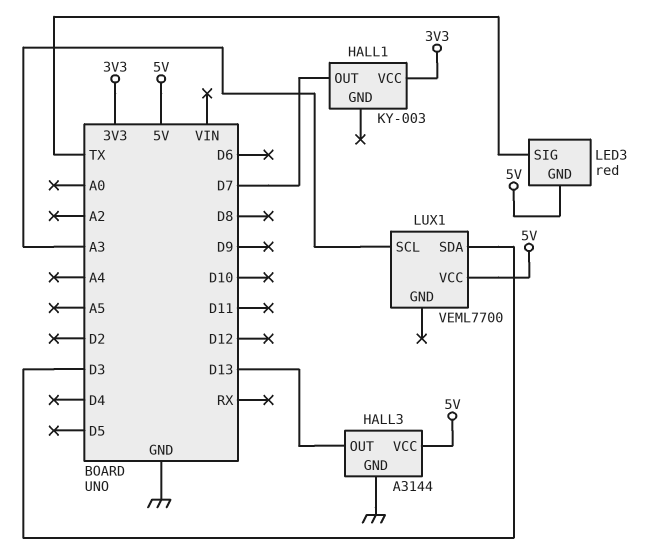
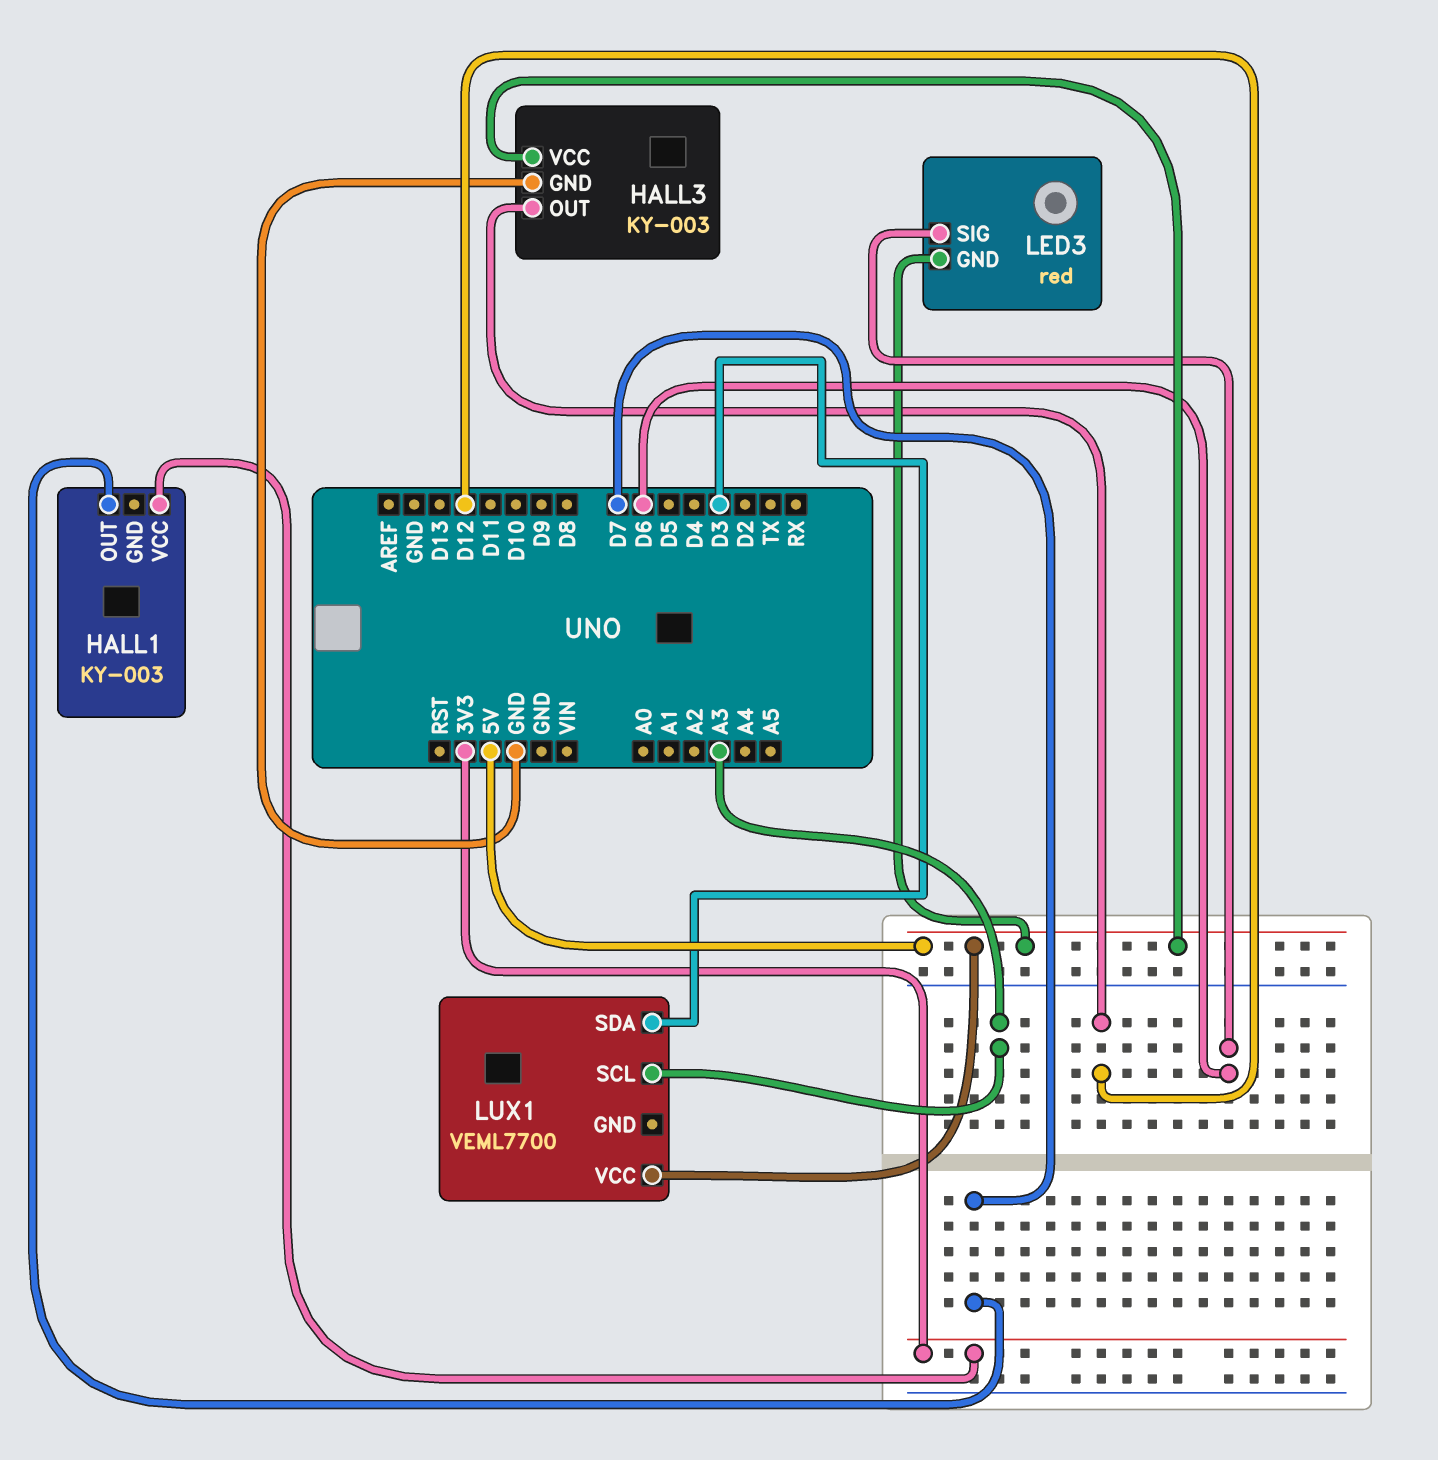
HALL3: A3144 -> KY-003
HALL3 pin OUT: D13 -> D12
LED3 pin SIG: TX -> D6

